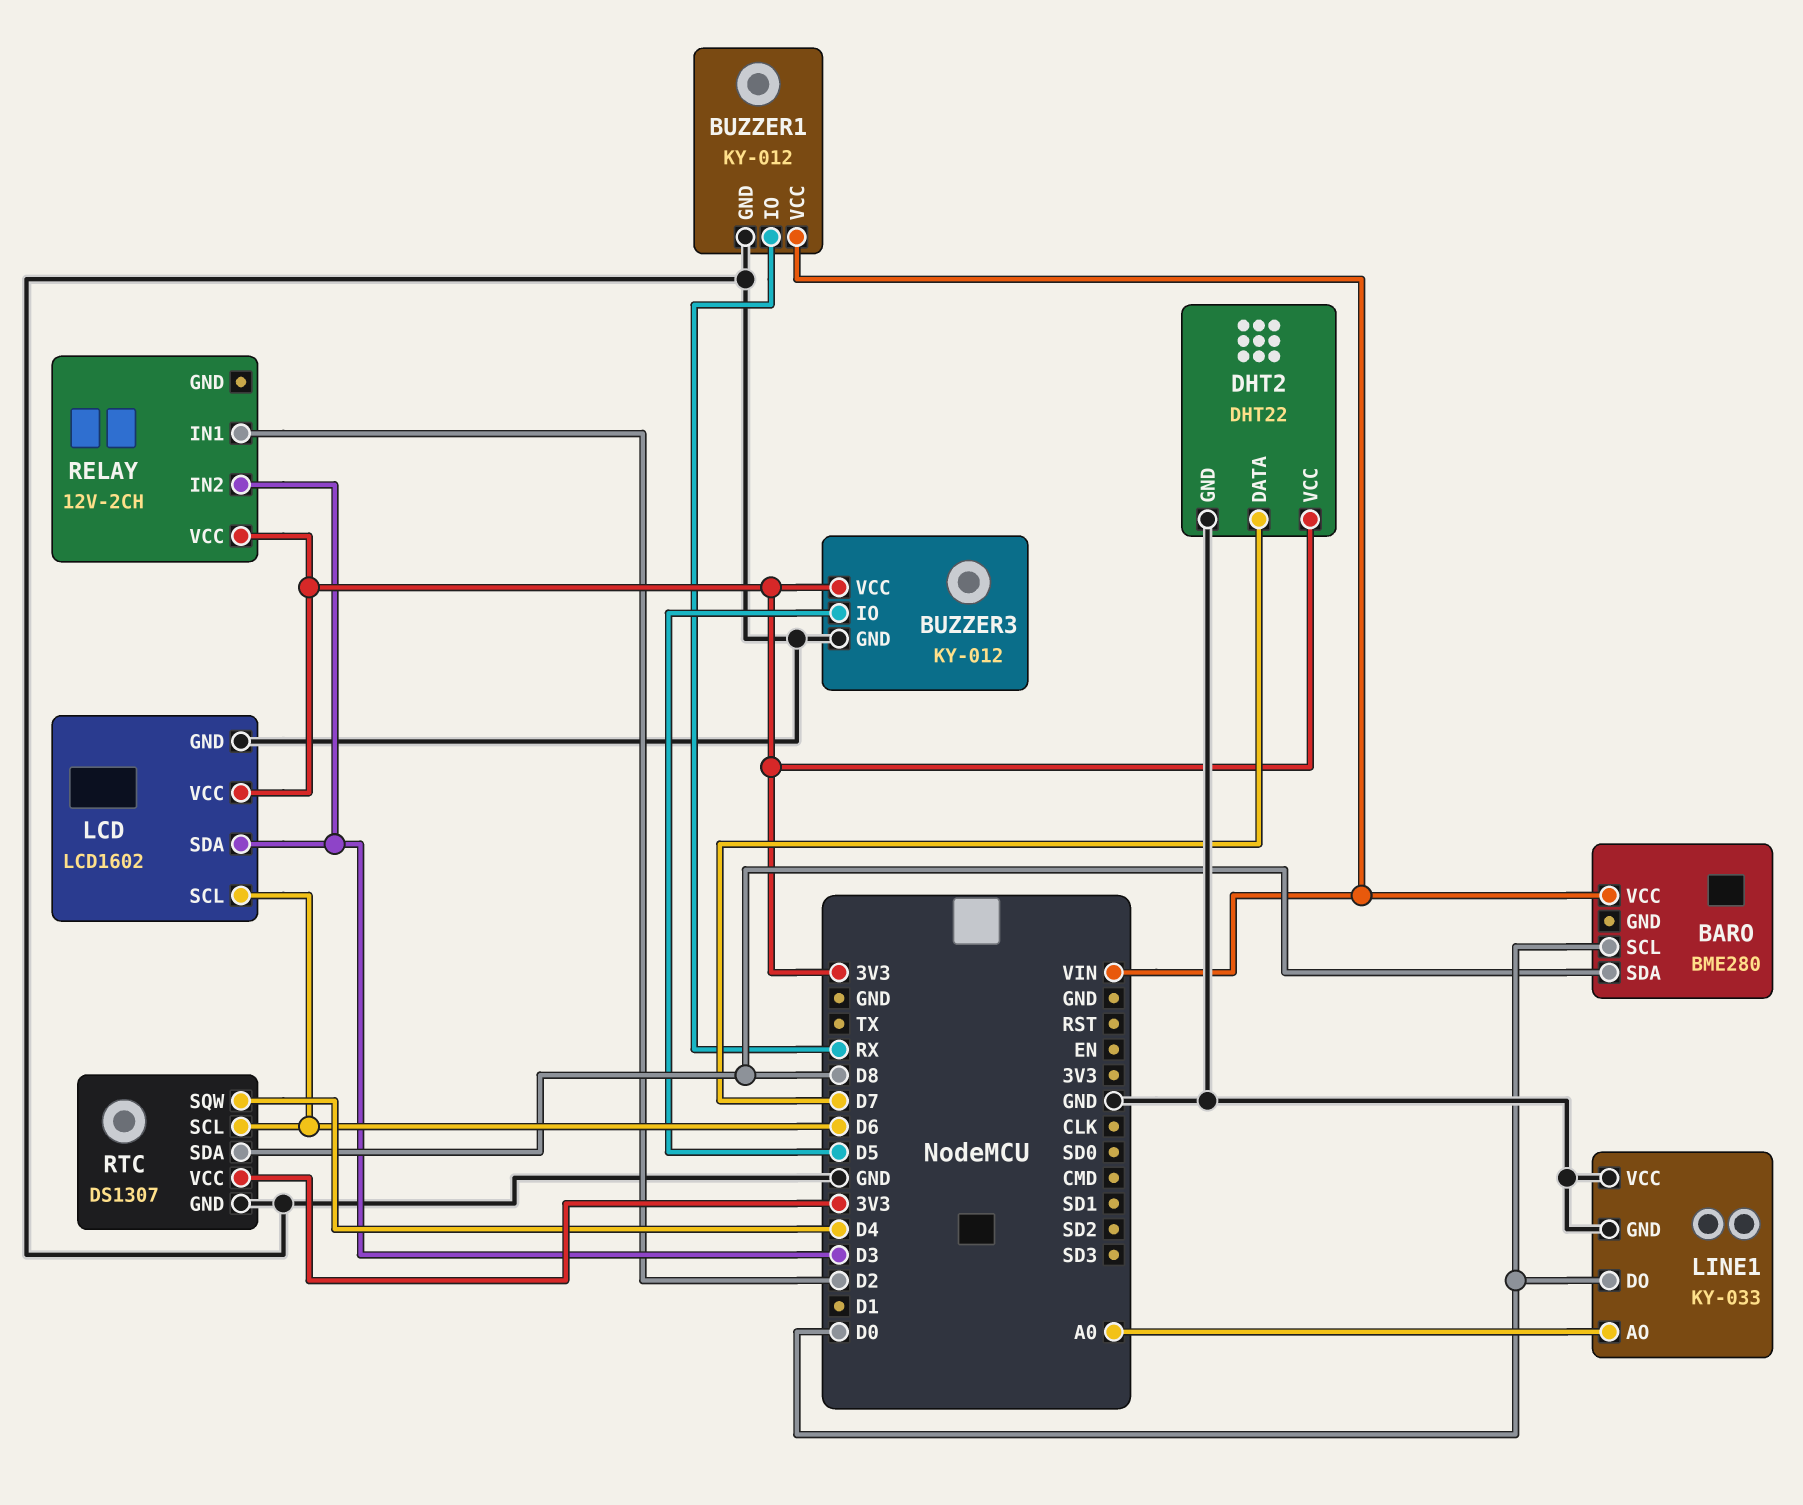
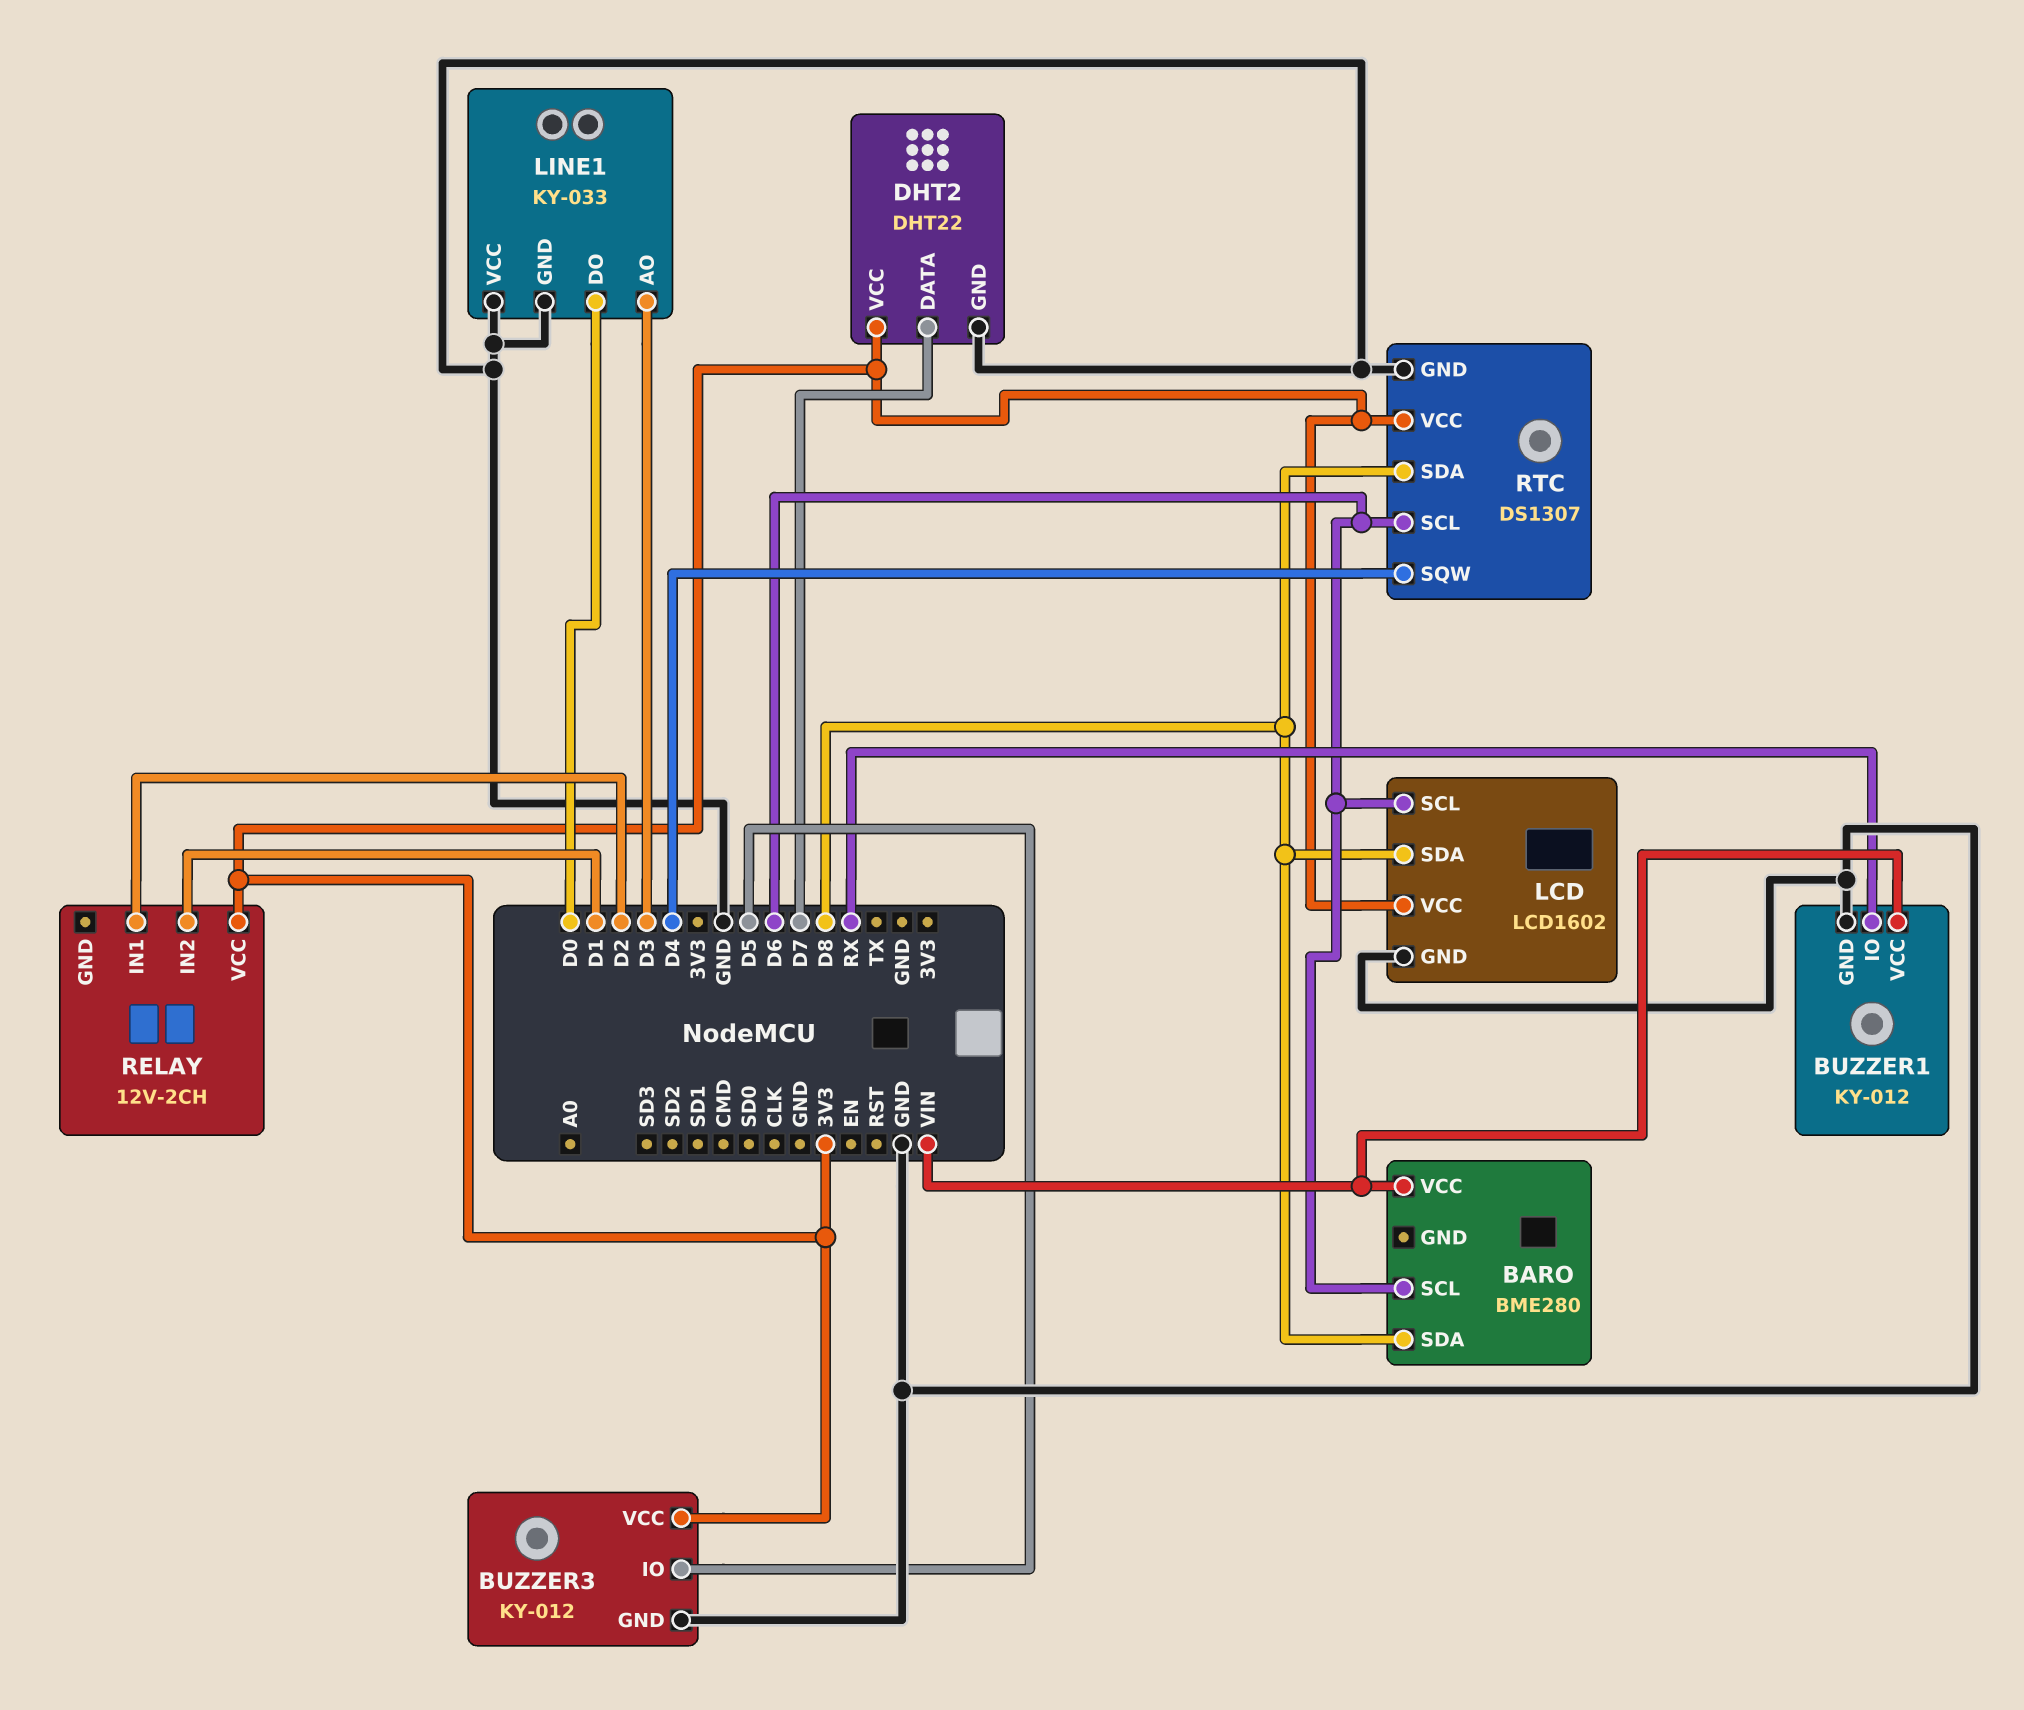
BARO pin SCL: D0 -> D6
LCD pin SDA: D3 -> D8
LINE1 pin AO: A0 -> D3
RELAY pin IN2: D3 -> D1

